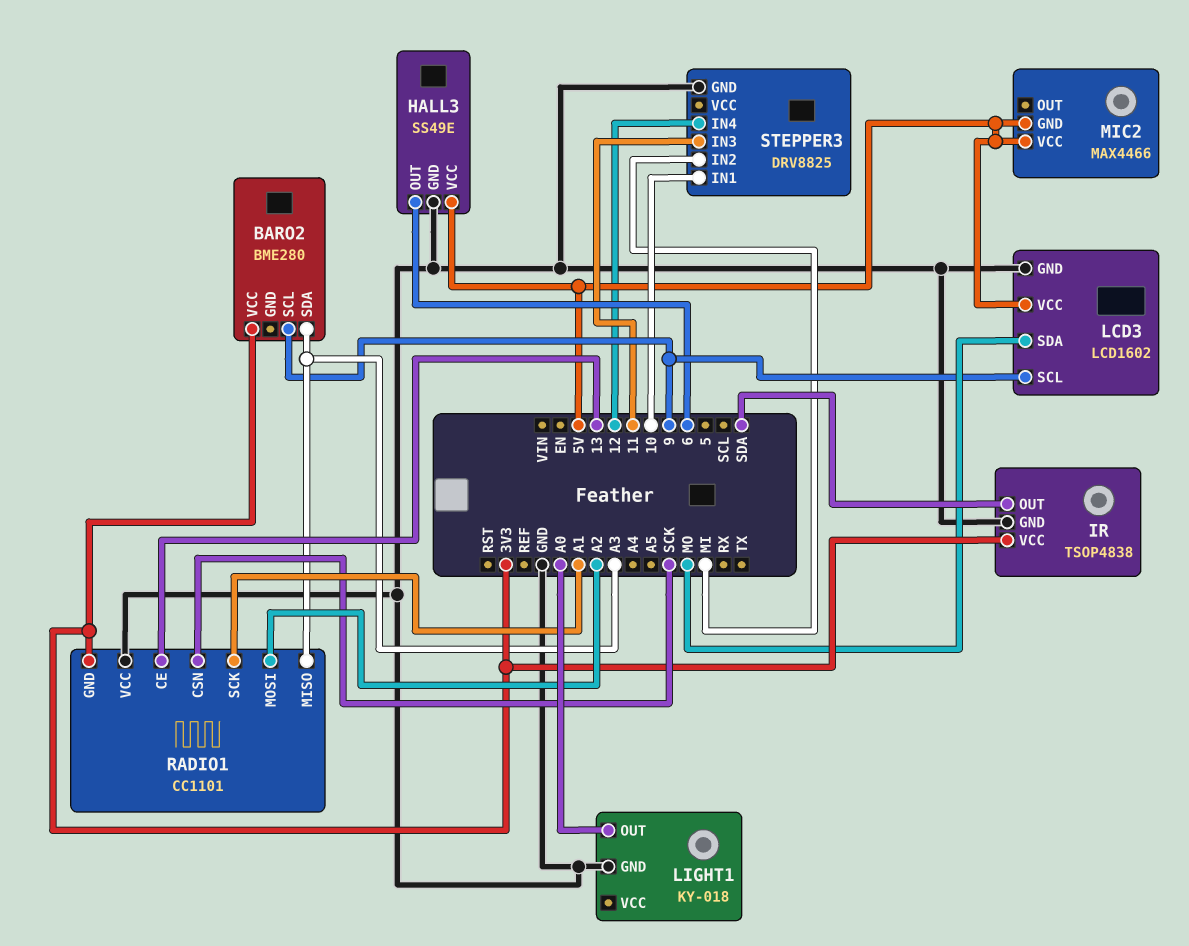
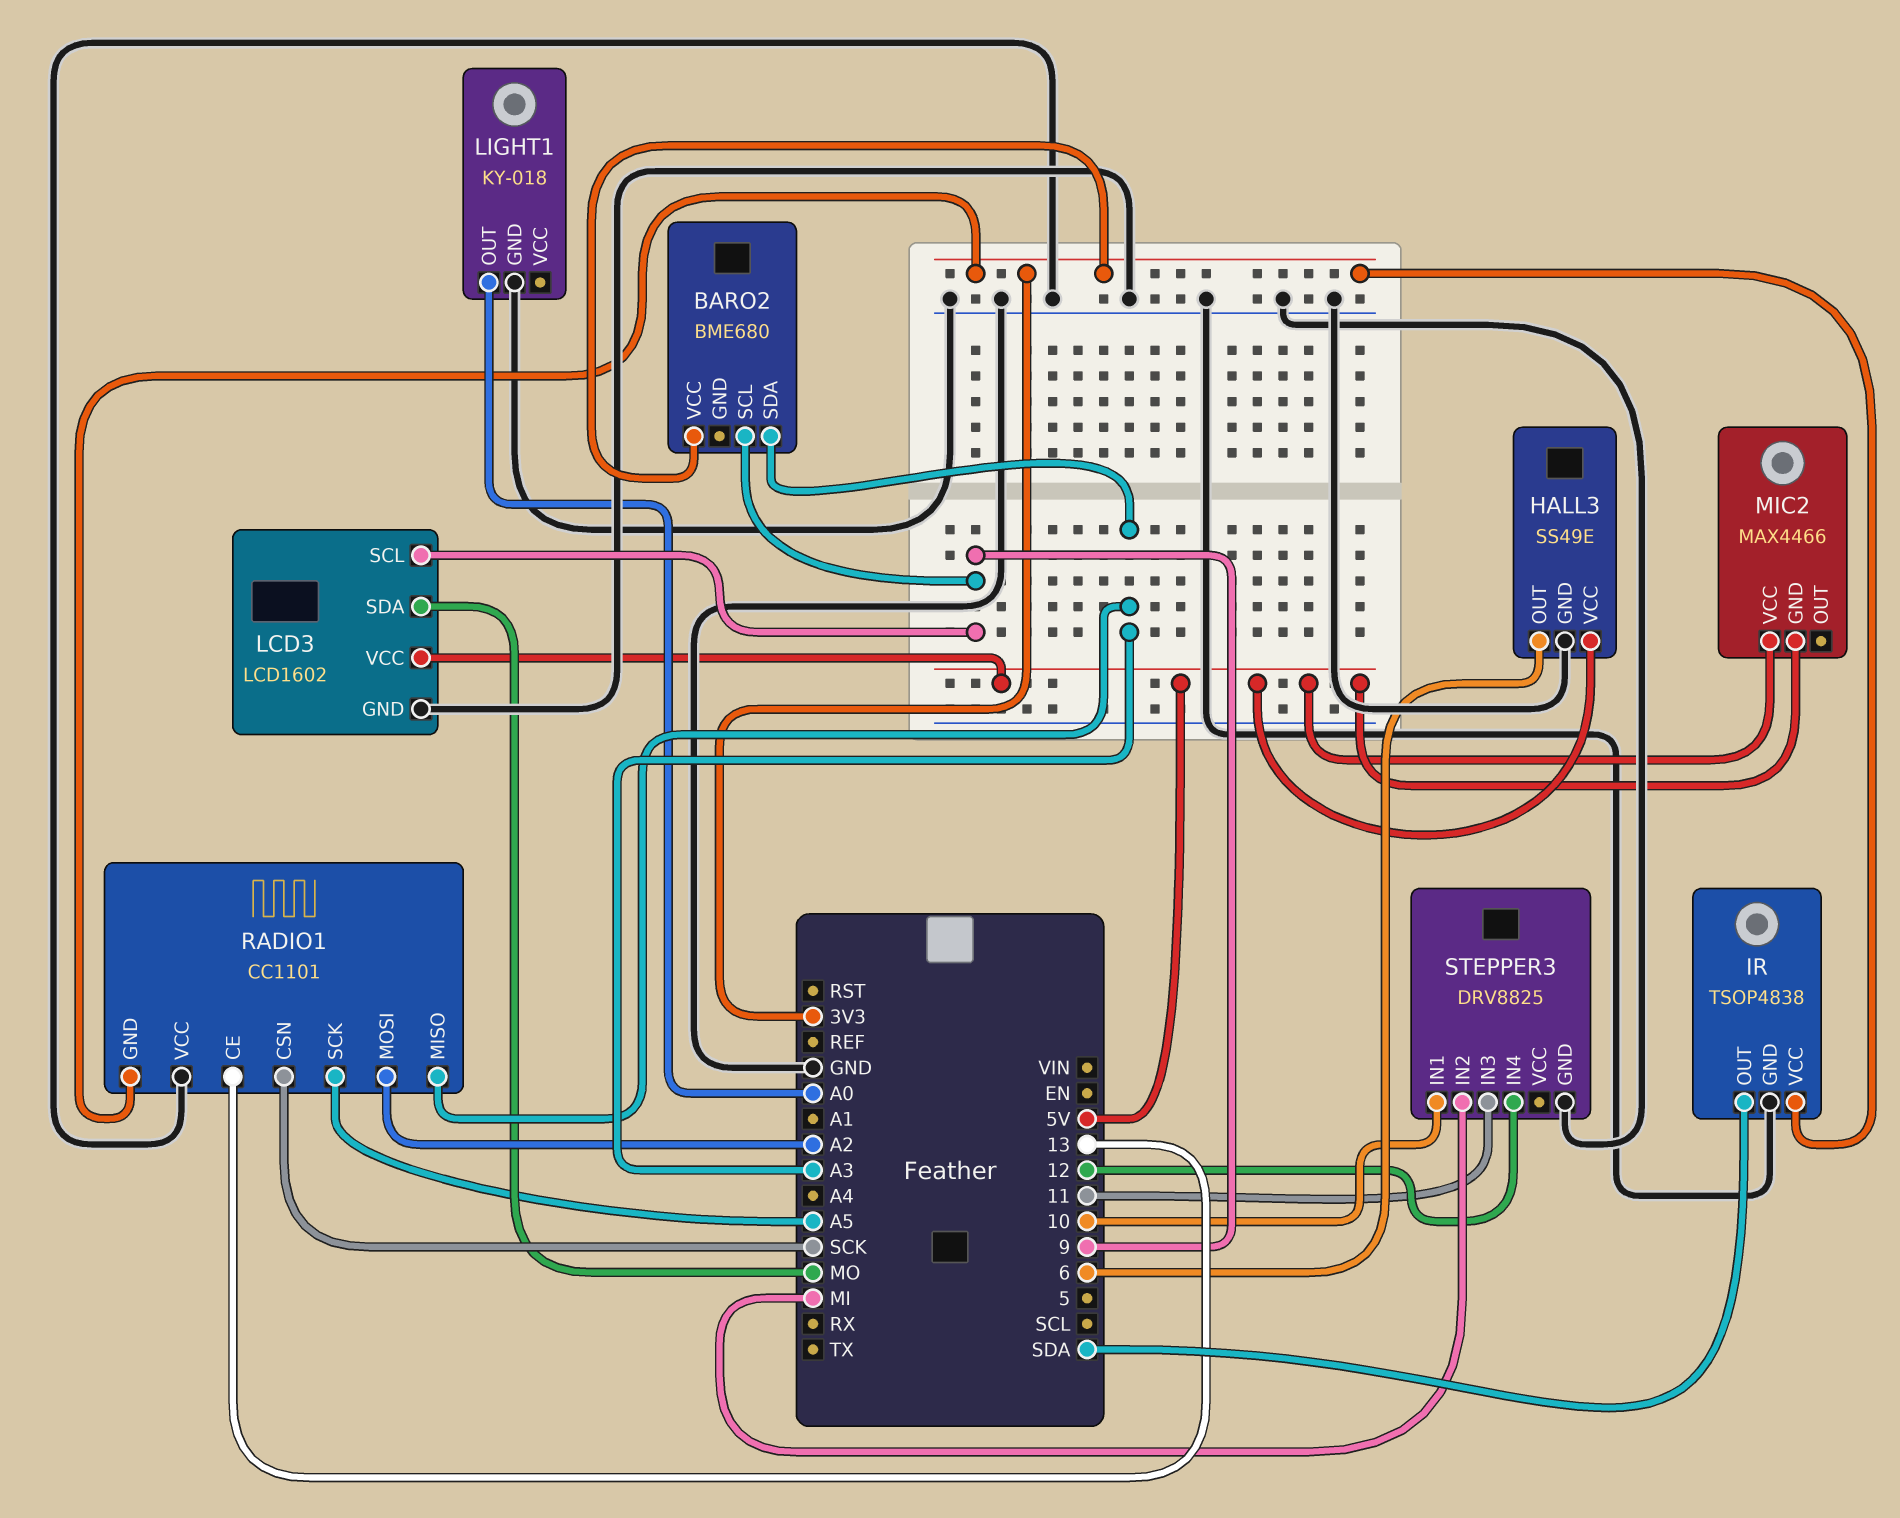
BARO2: BME280 -> BME680
RADIO1 pin SCK: A1 -> A5

